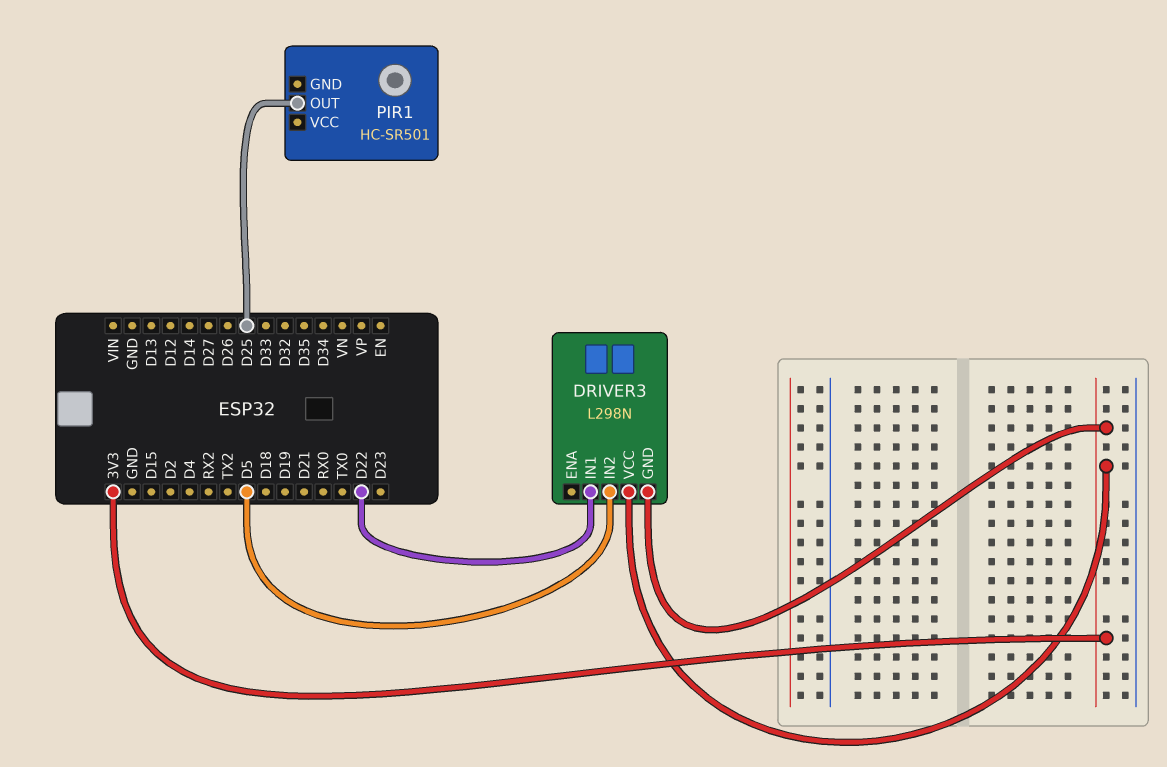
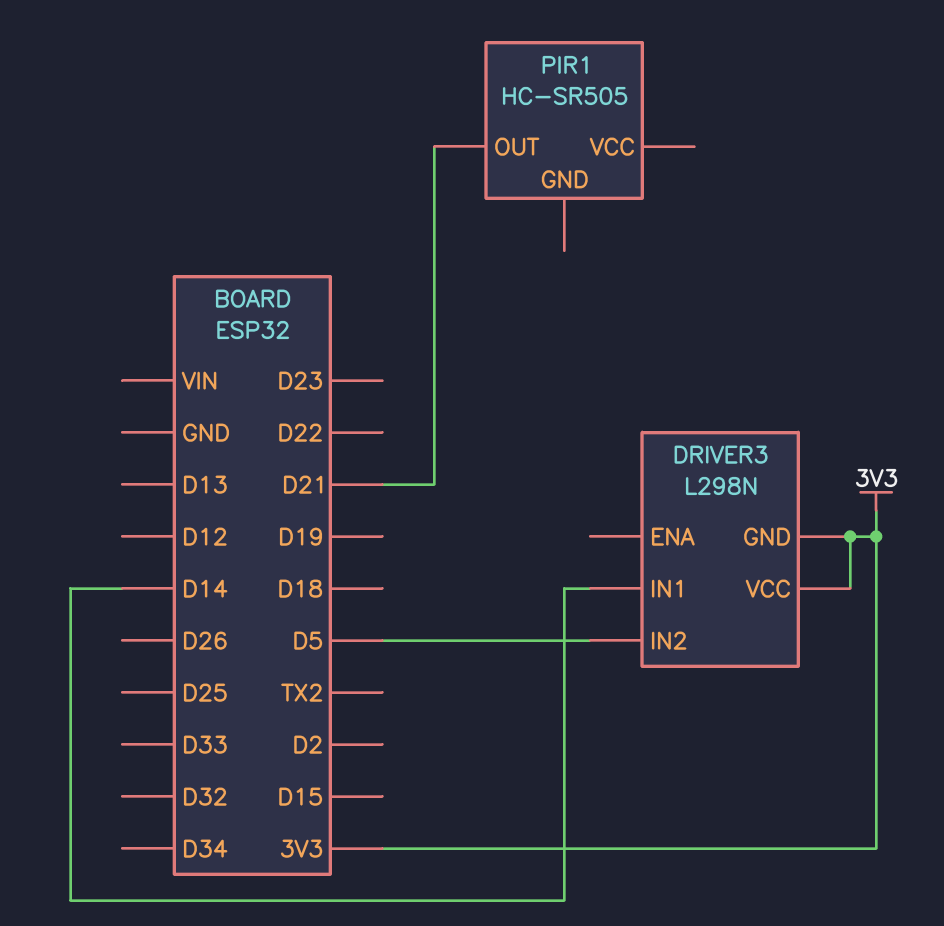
DRIVER3 pin IN1: D22 -> D14
PIR1: HC-SR501 -> HC-SR505
PIR1 pin OUT: D25 -> D21

